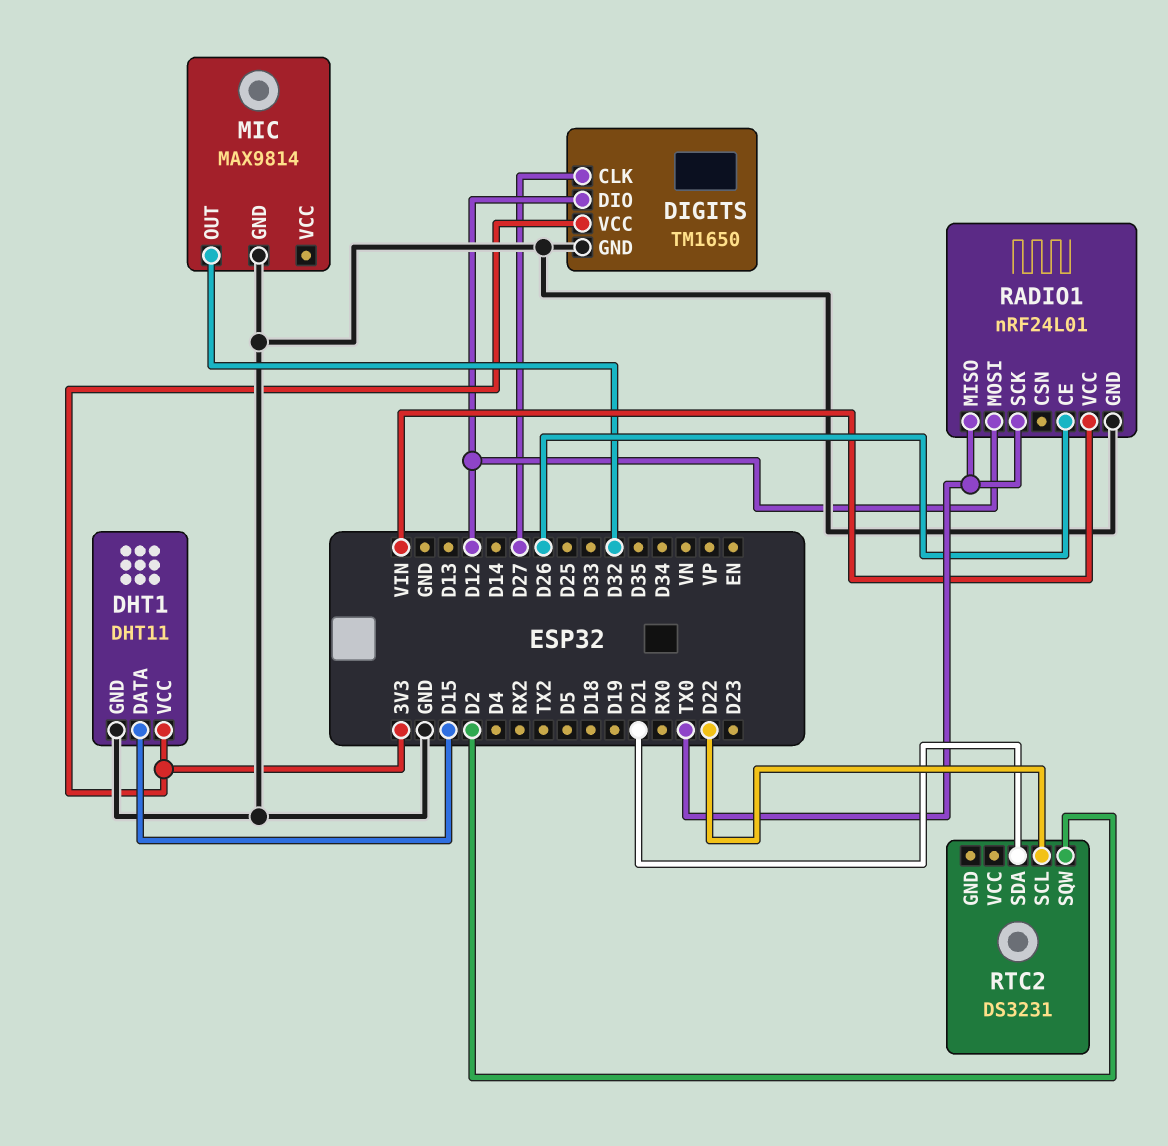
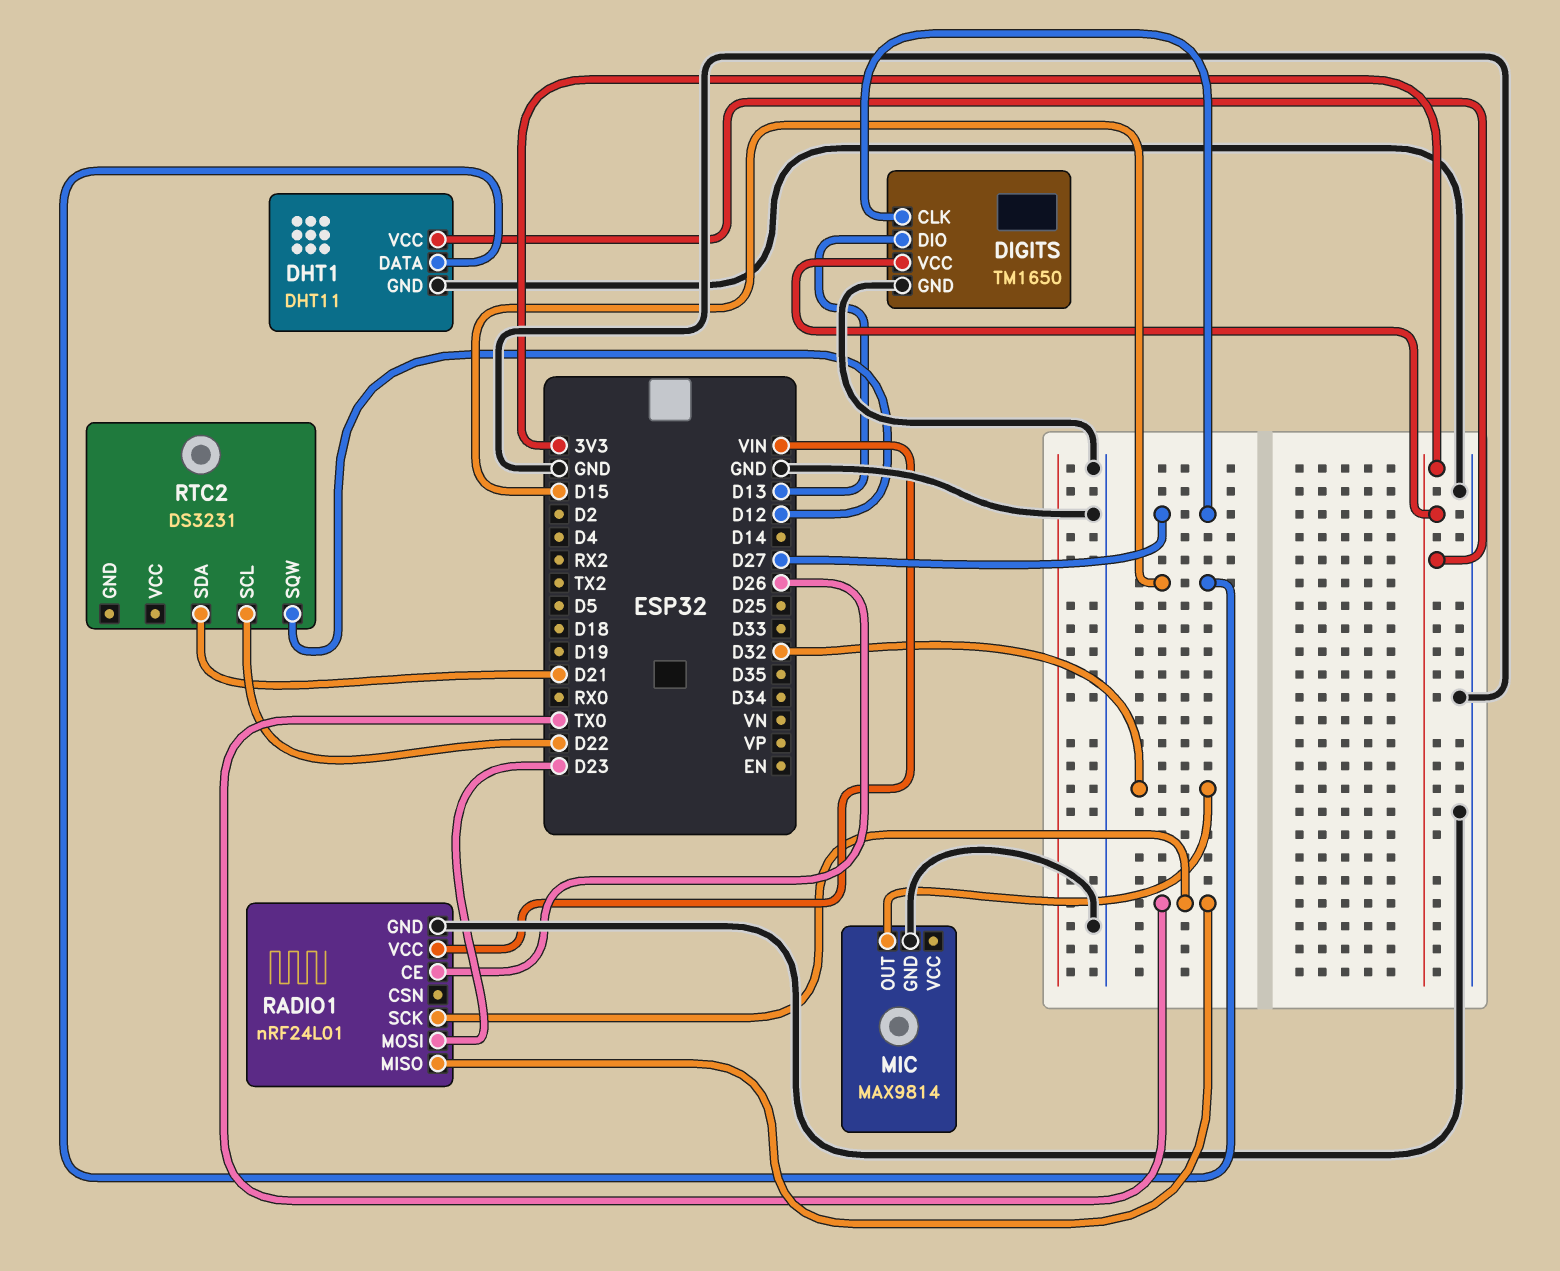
DIGITS pin DIO: D12 -> D13
RADIO1 pin MOSI: D12 -> D23
RTC2 pin SQW: D2 -> D12

